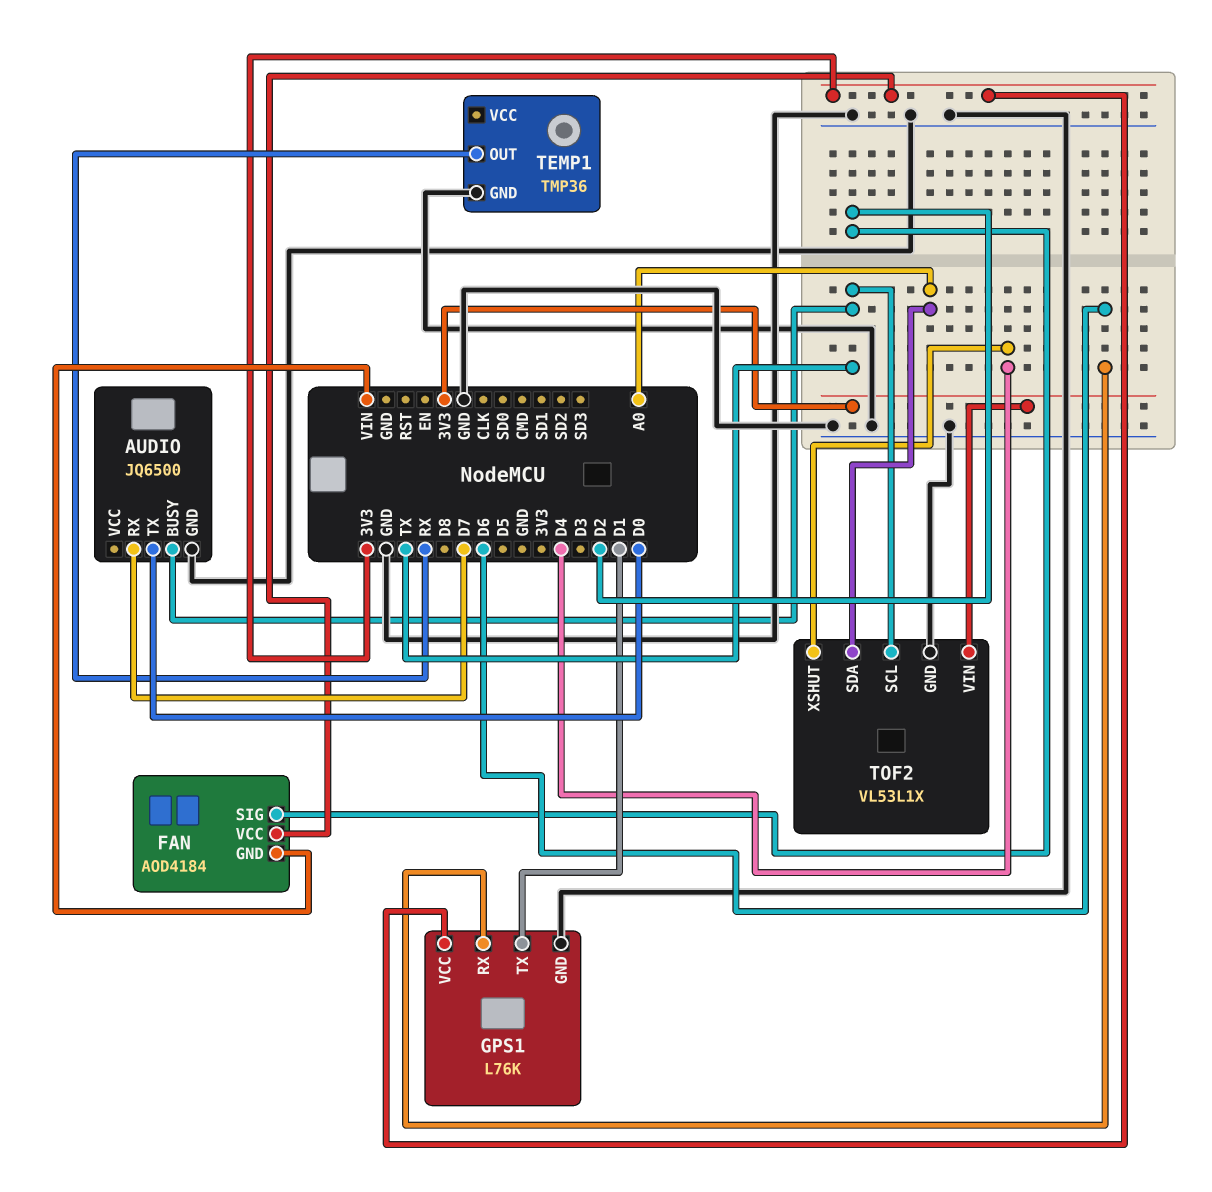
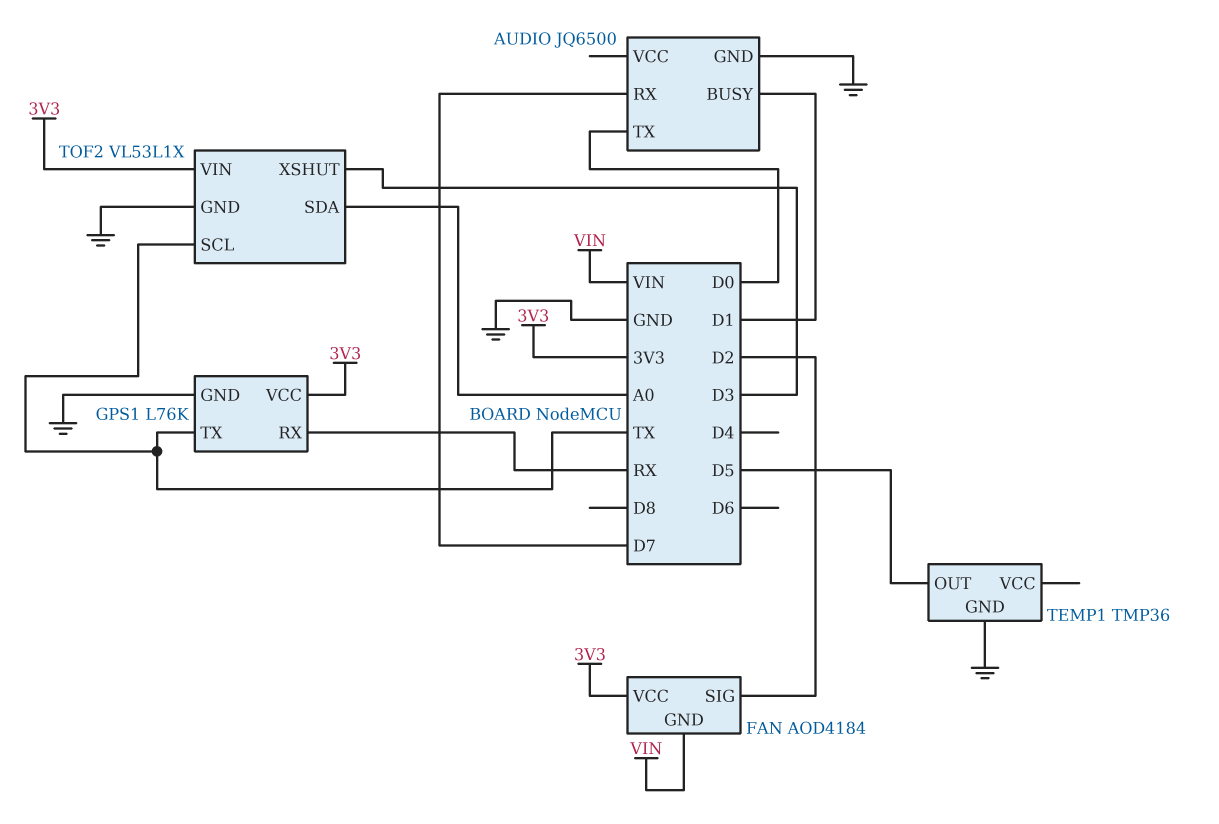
AUDIO pin BUSY: TX -> D1
GPS1 pin RX: D6 -> RX
GPS1 pin TX: D1 -> TX
TEMP1 pin OUT: RX -> D5
TOF2 pin XSHUT: D4 -> D3

